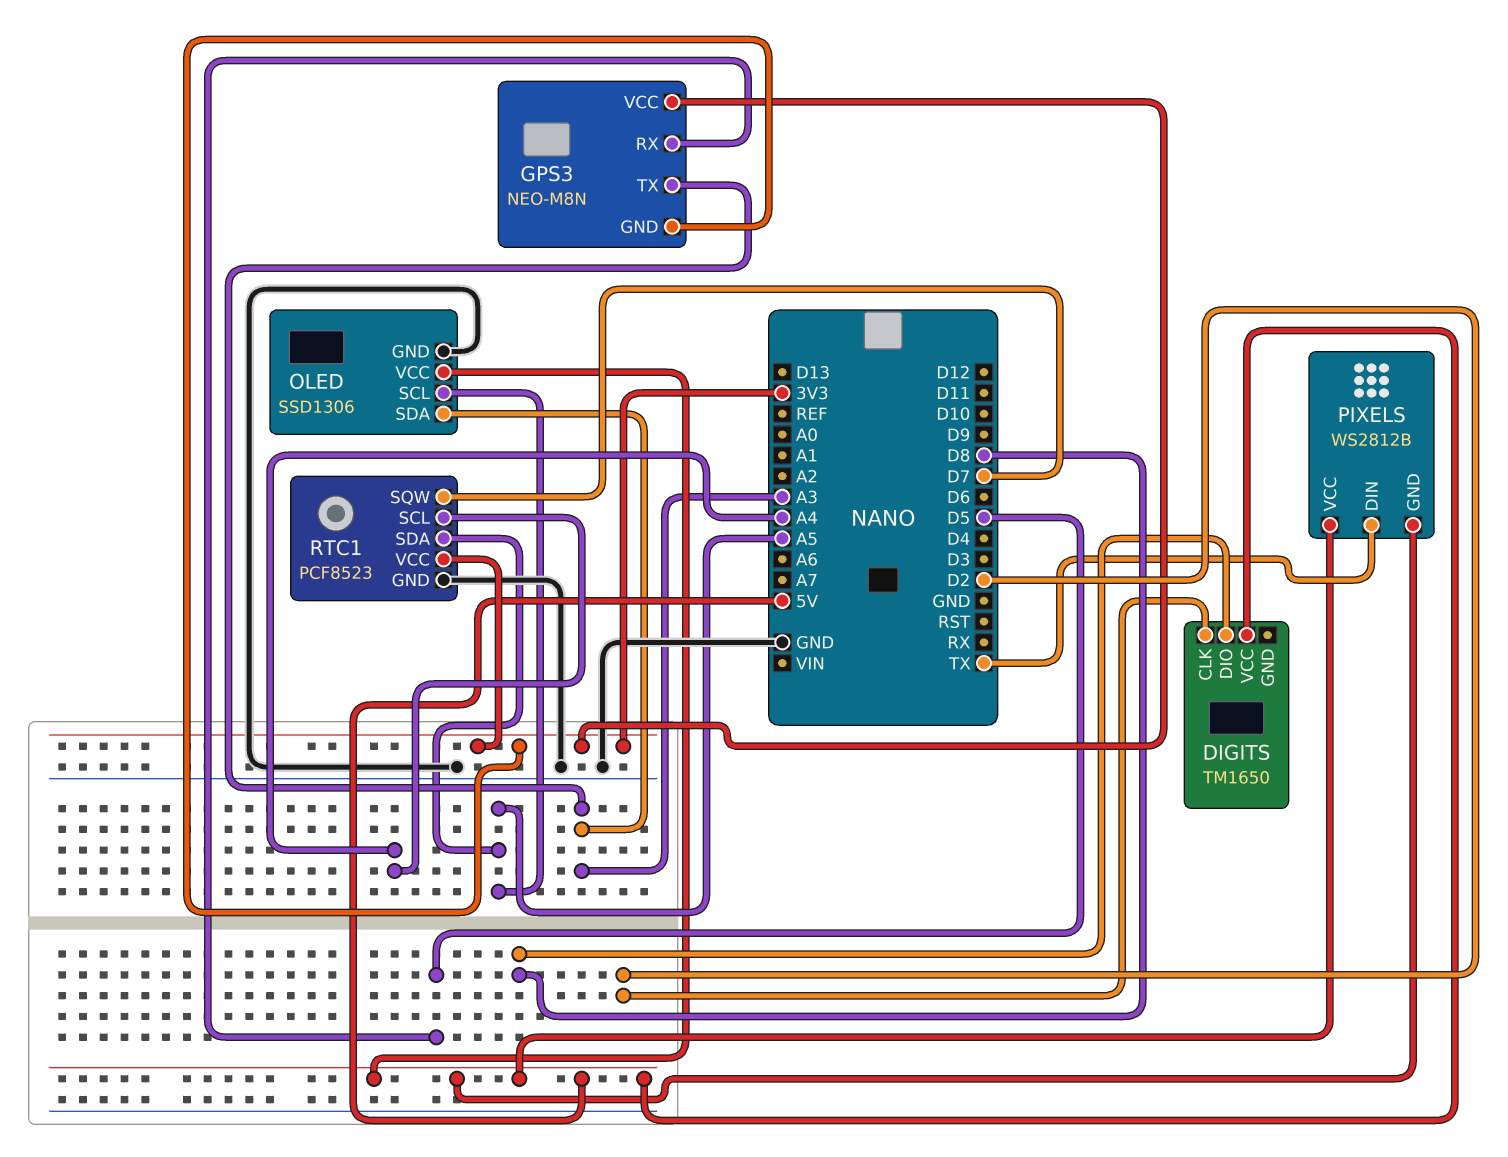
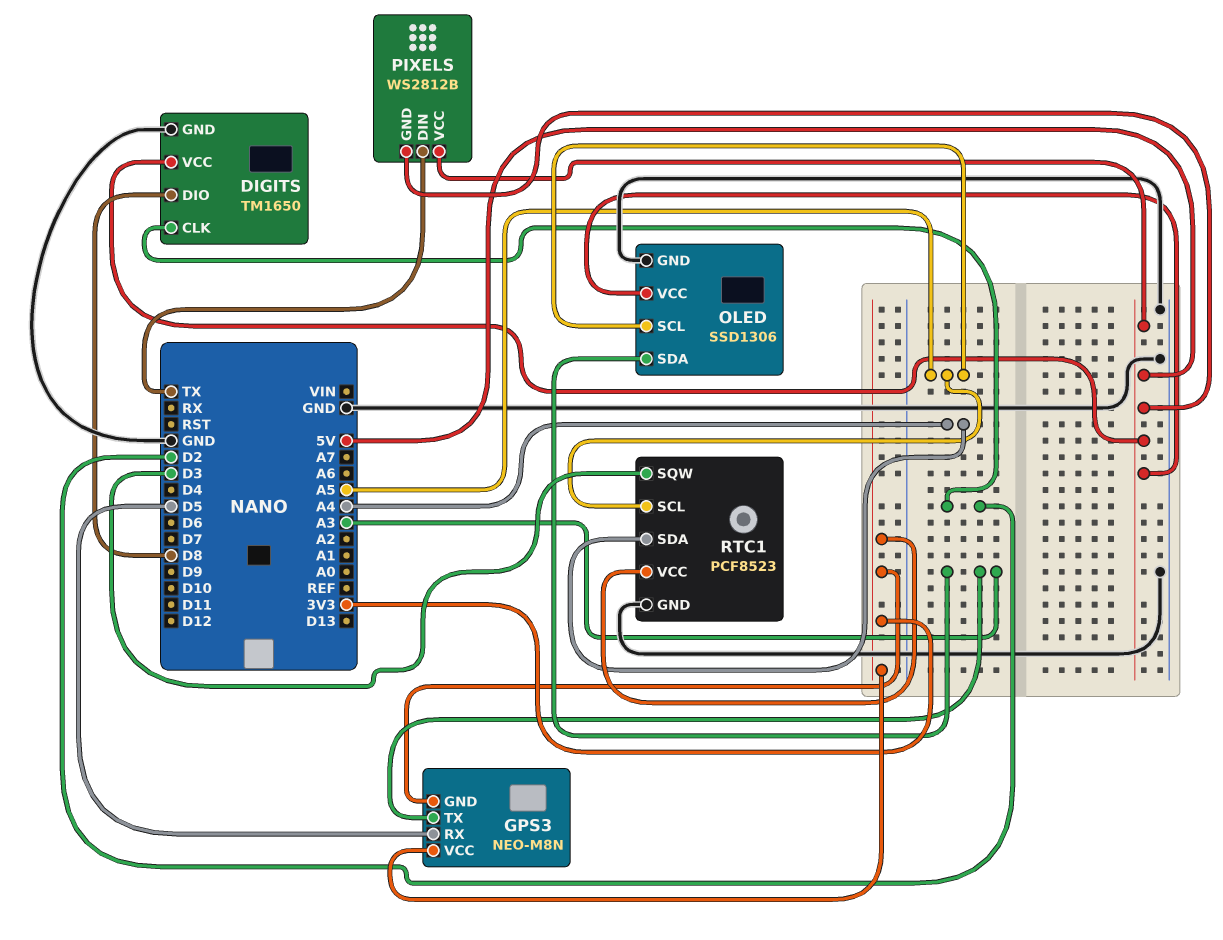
DIGITS pin GND: none -> GND
RTC1 pin SCL: A4 -> A5
RTC1 pin SDA: A5 -> A4
RTC1 pin SQW: D7 -> D3

